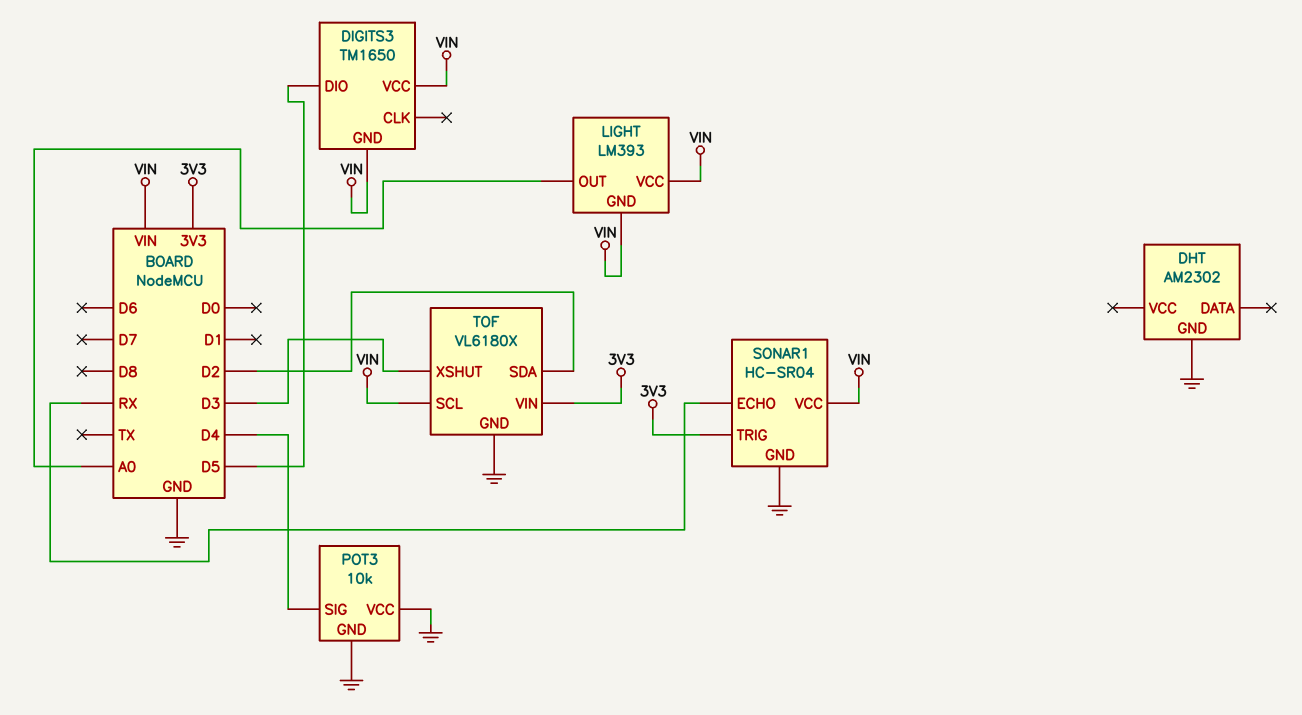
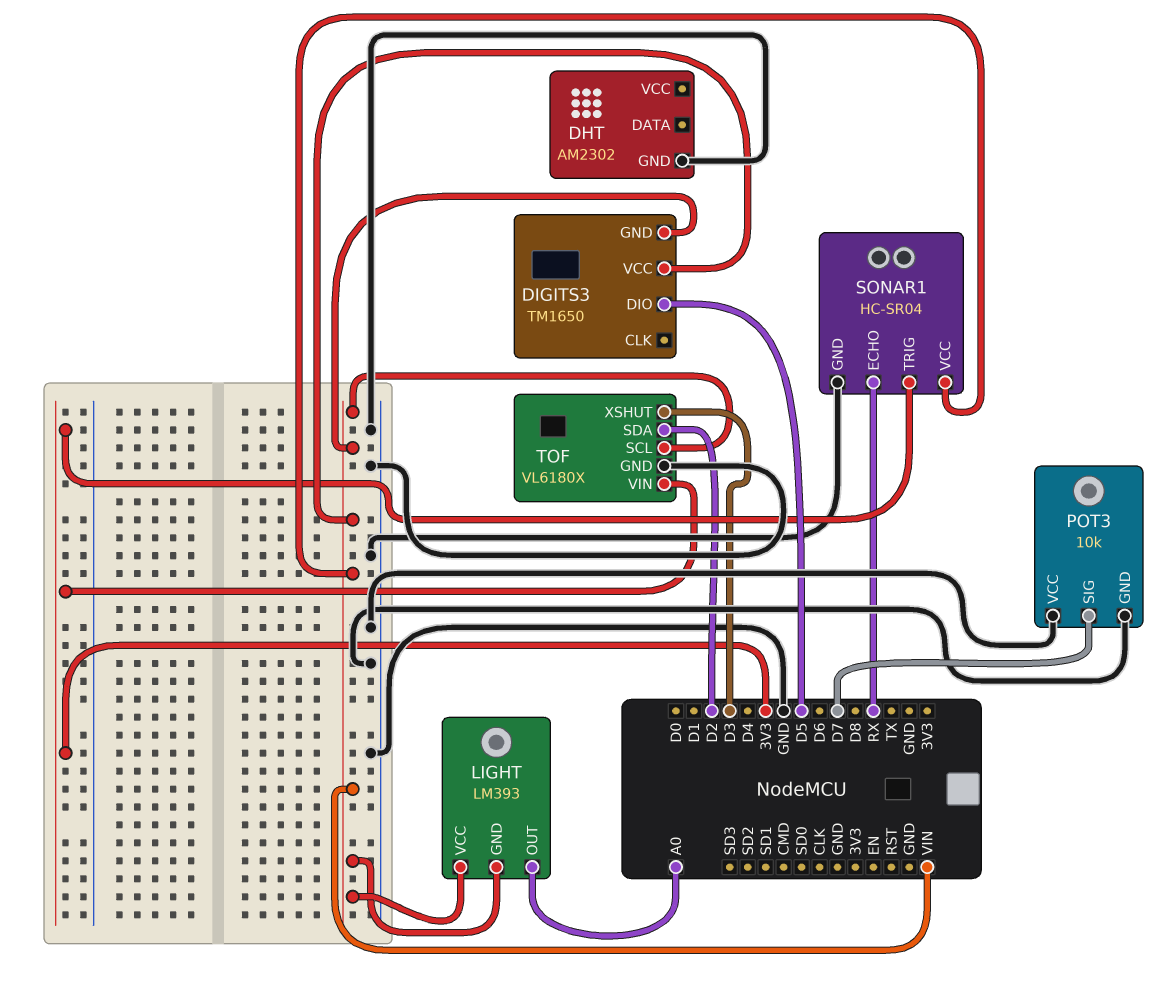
POT3 pin SIG: D4 -> D7

